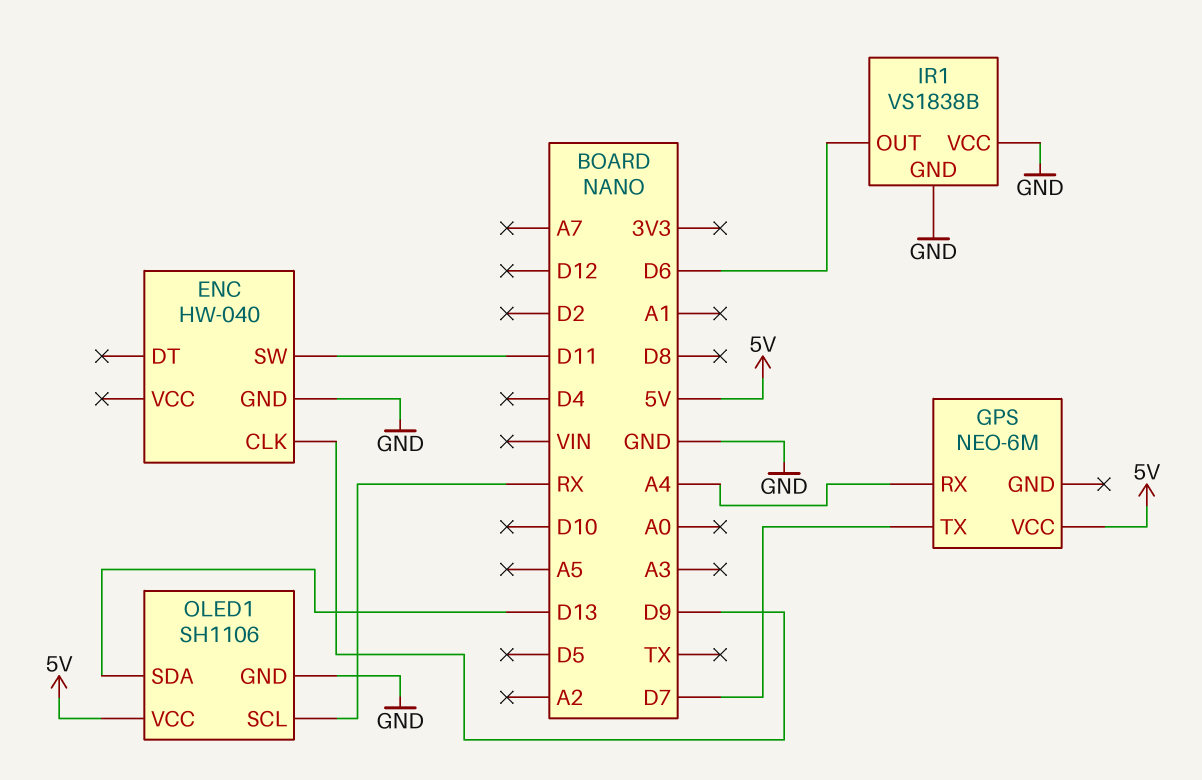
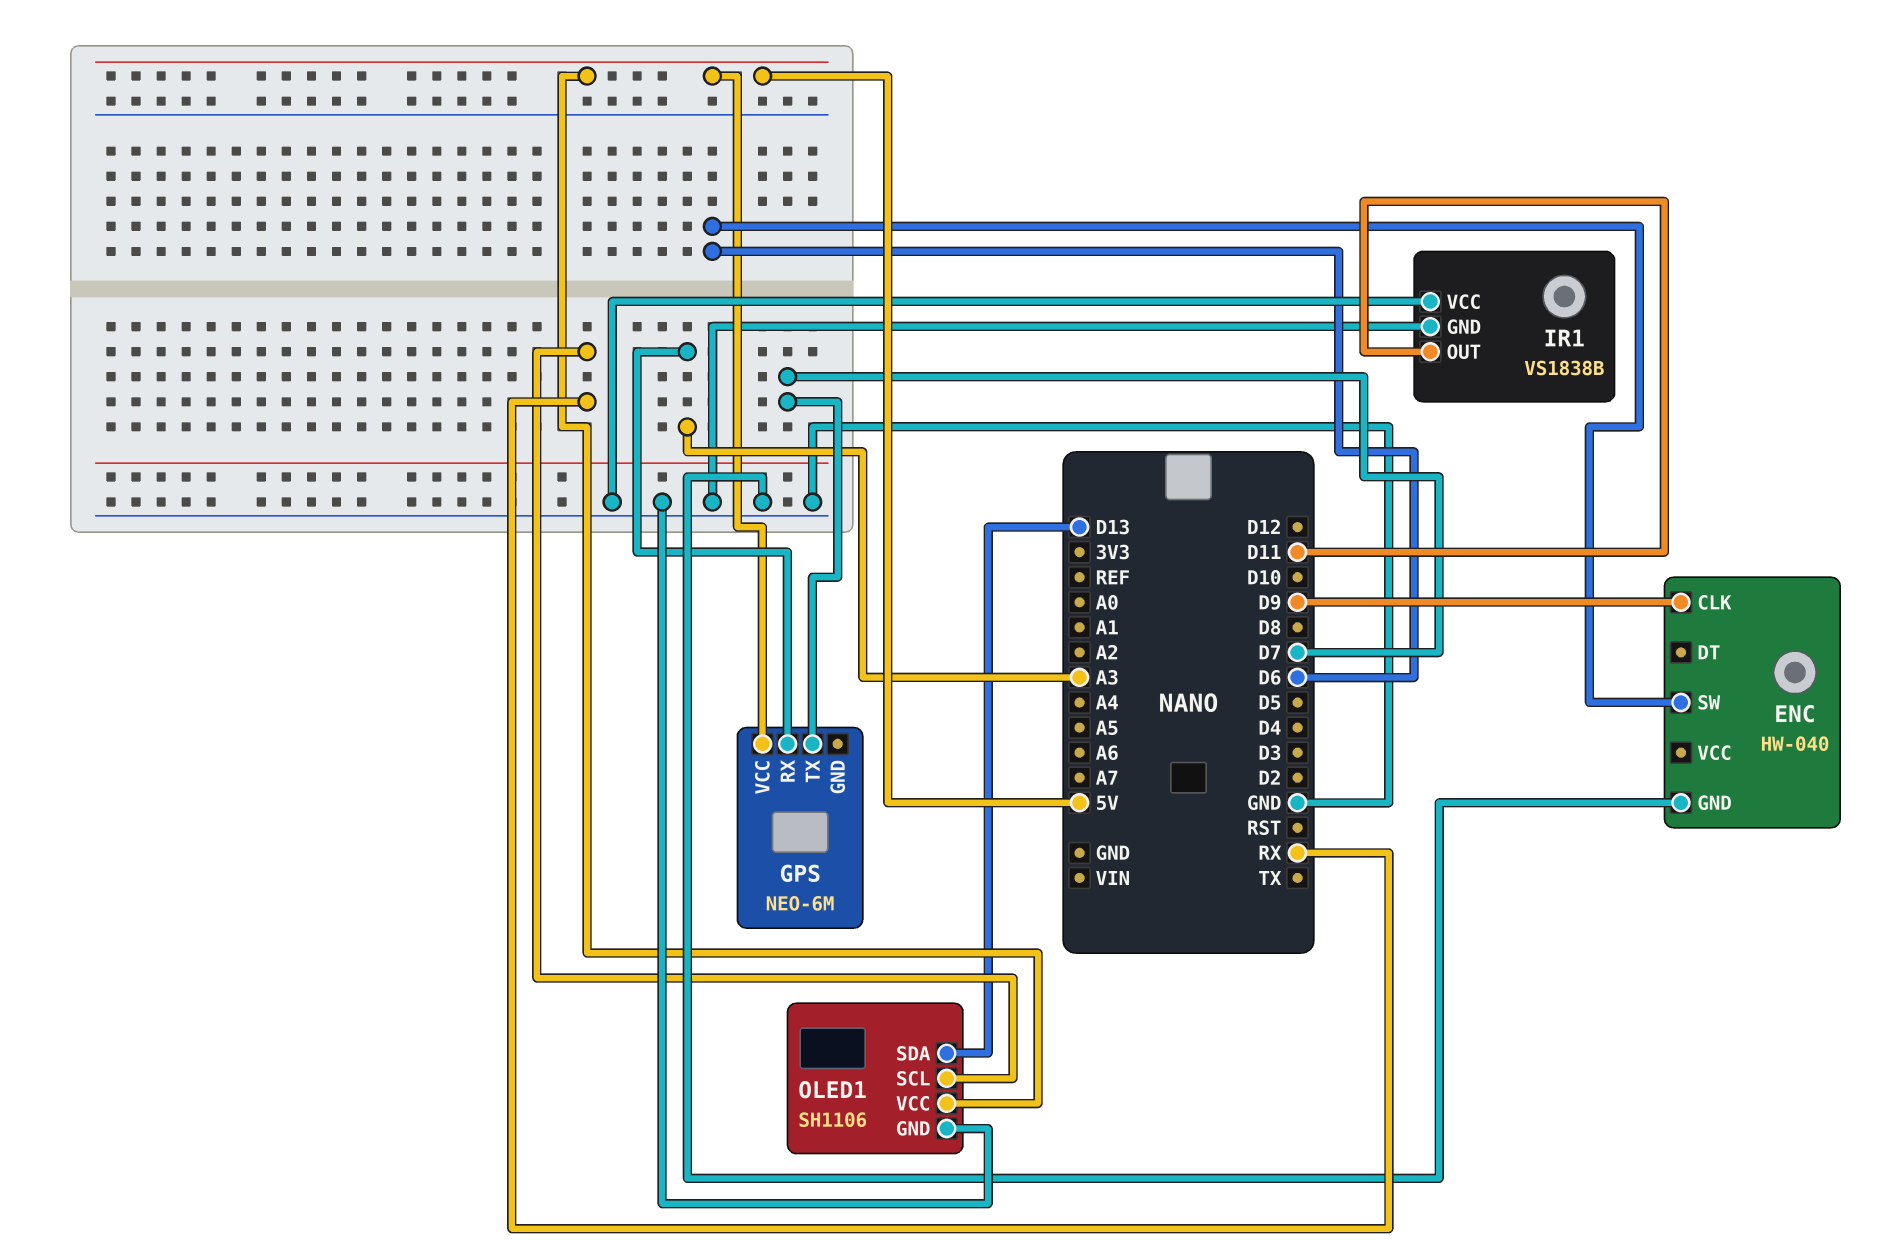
ENC pin SW: D11 -> D6
GPS pin RX: A4 -> A3
IR1 pin OUT: D6 -> D11

